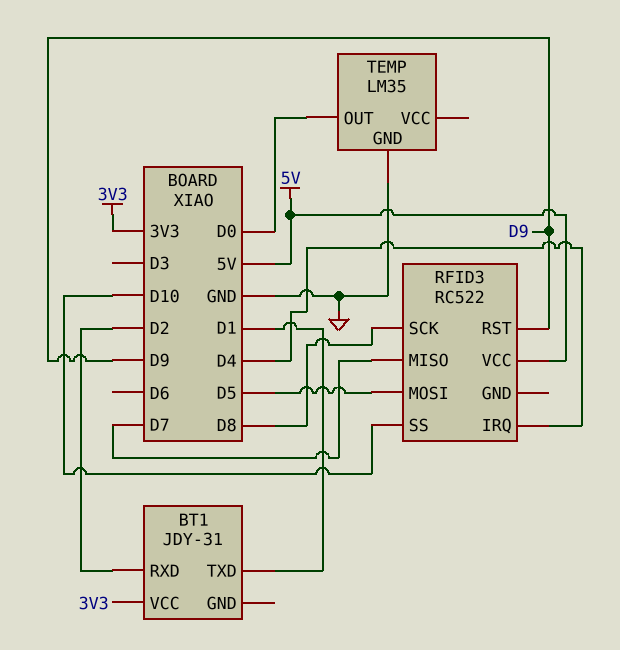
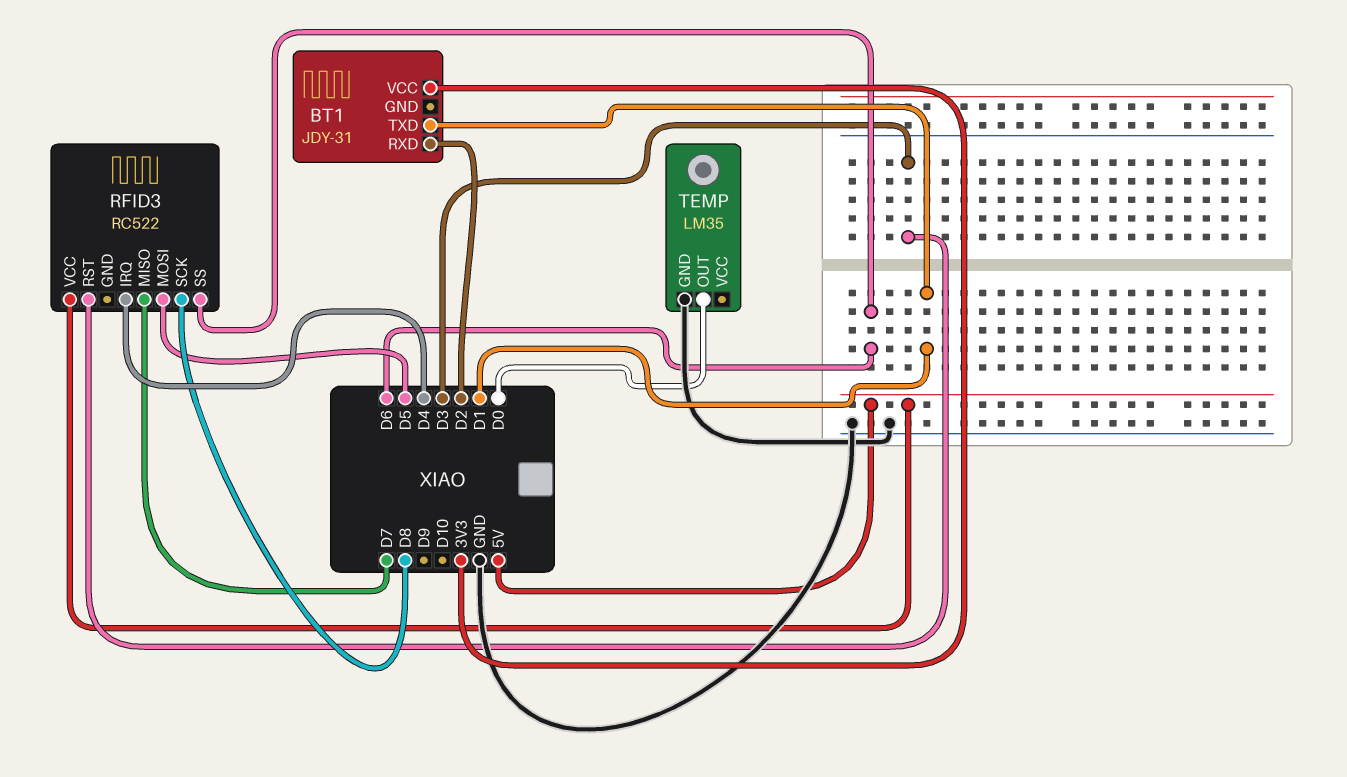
RFID3 pin RST: D9 -> D3
RFID3 pin SS: D10 -> D6

